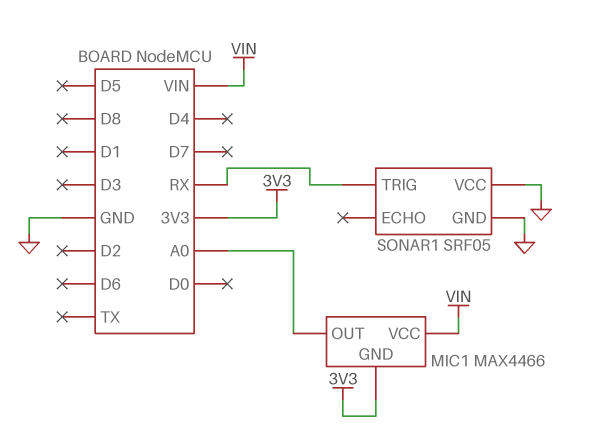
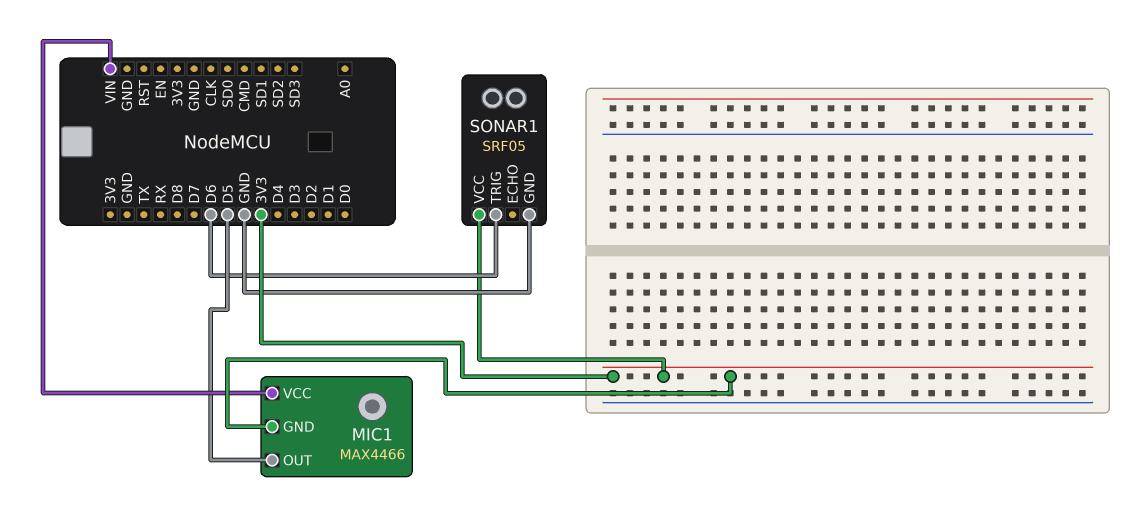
MIC1 pin OUT: A0 -> D5
SONAR1 pin TRIG: RX -> D6
SONAR1 pin VCC: GND -> 3V3

